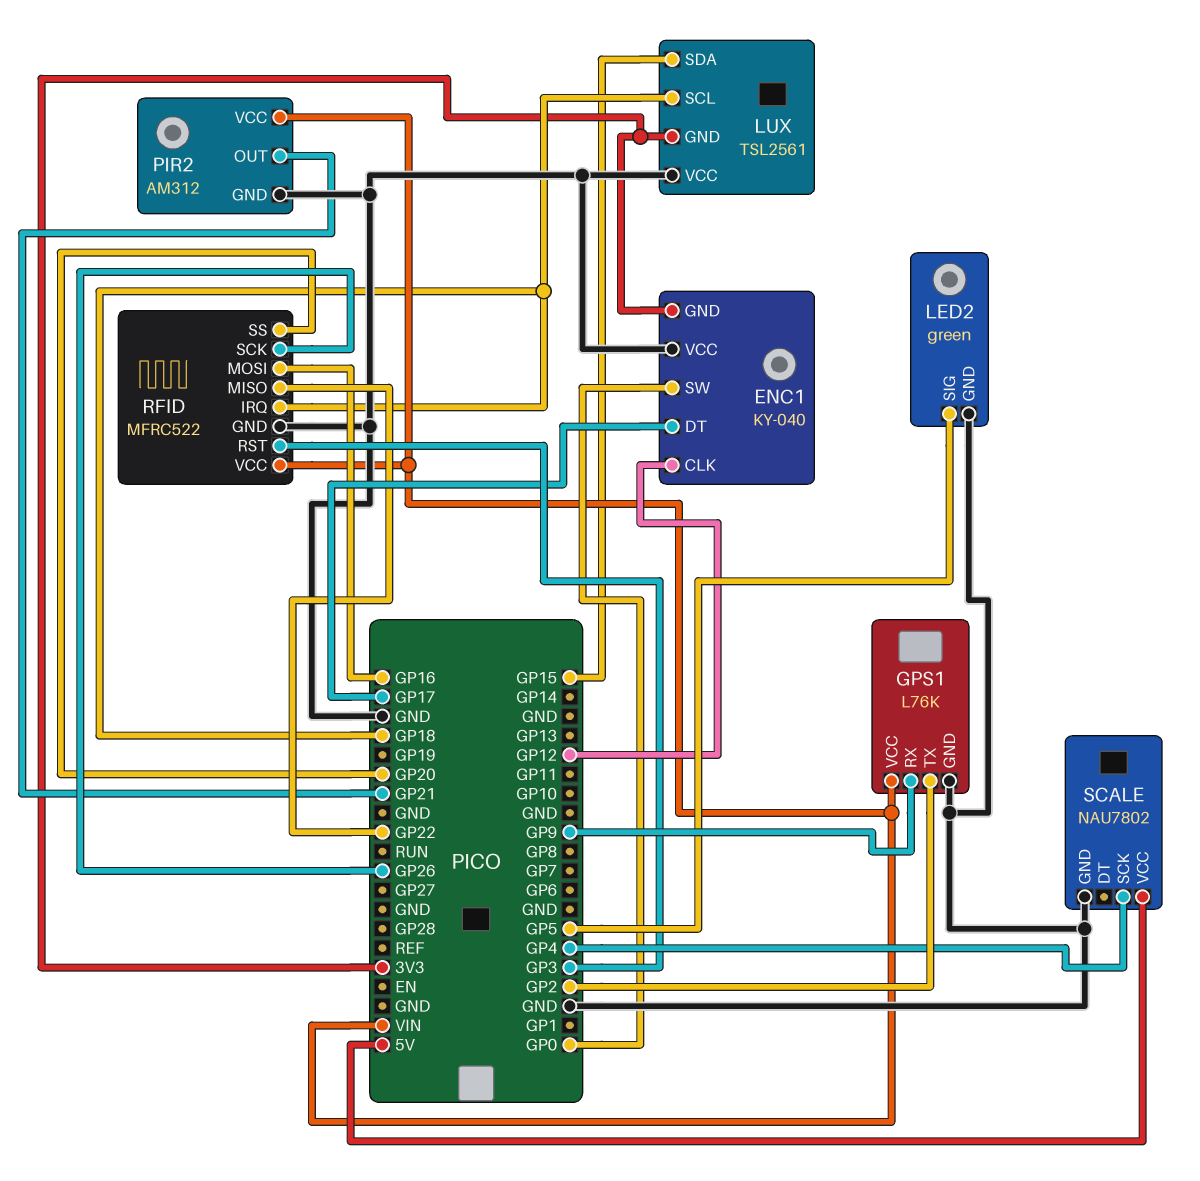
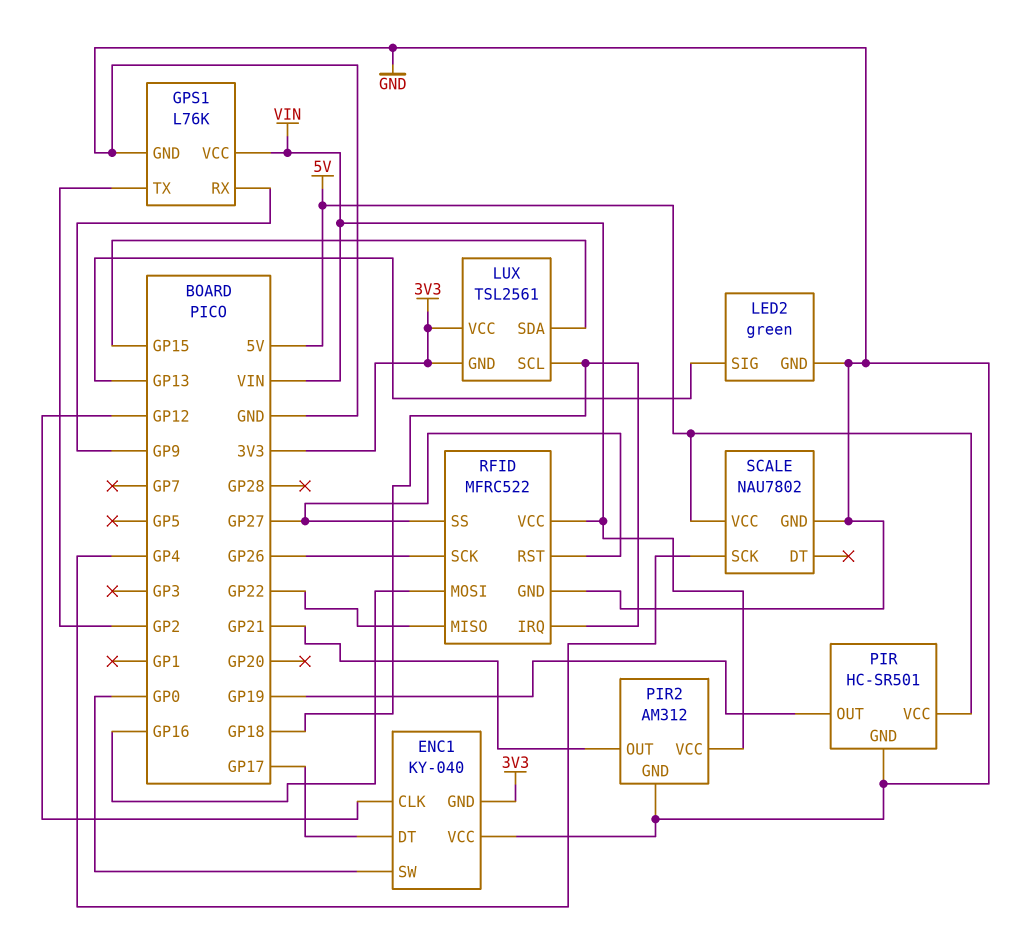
LED2 pin SIG: GP5 -> GP13
LUX pin VCC: GND -> 3V3
PIR: none -> HC-SR501
PIR pin GND: none -> GND
PIR pin OUT: none -> GP19
PIR pin VCC: none -> 5V
RFID pin RST: GP3 -> GP27
RFID pin SS: GP20 -> GP27

